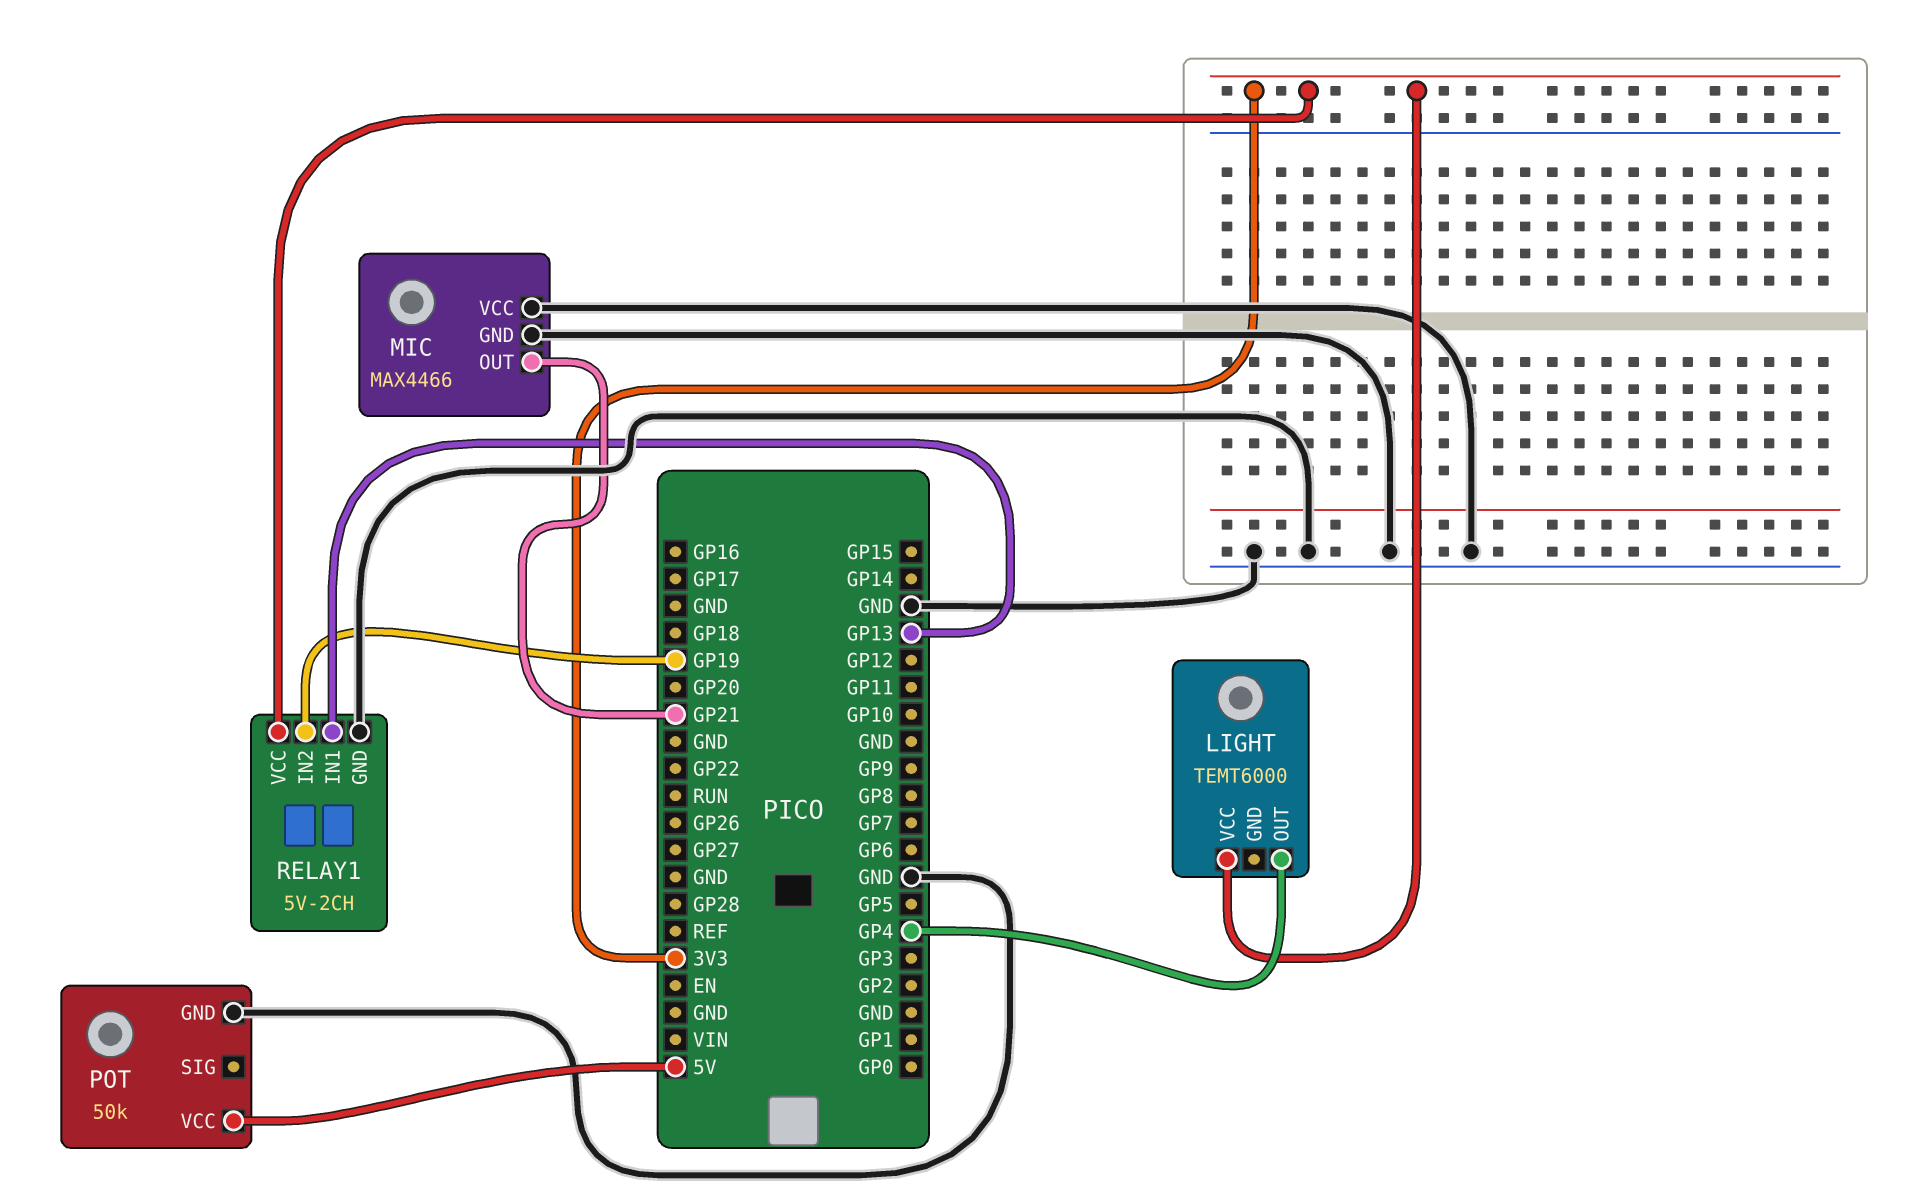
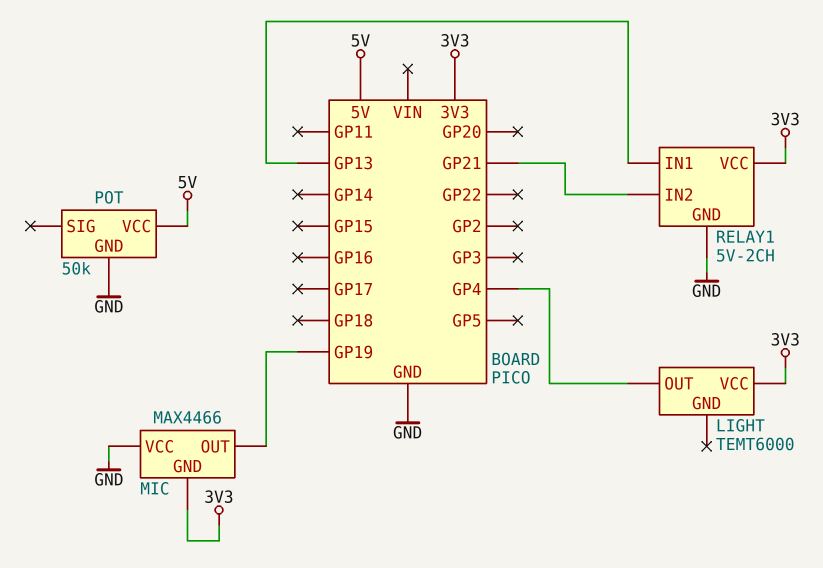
MIC pin GND: GND -> 3V3
MIC pin OUT: GP21 -> GP19
RELAY1 pin IN2: GP19 -> GP21

